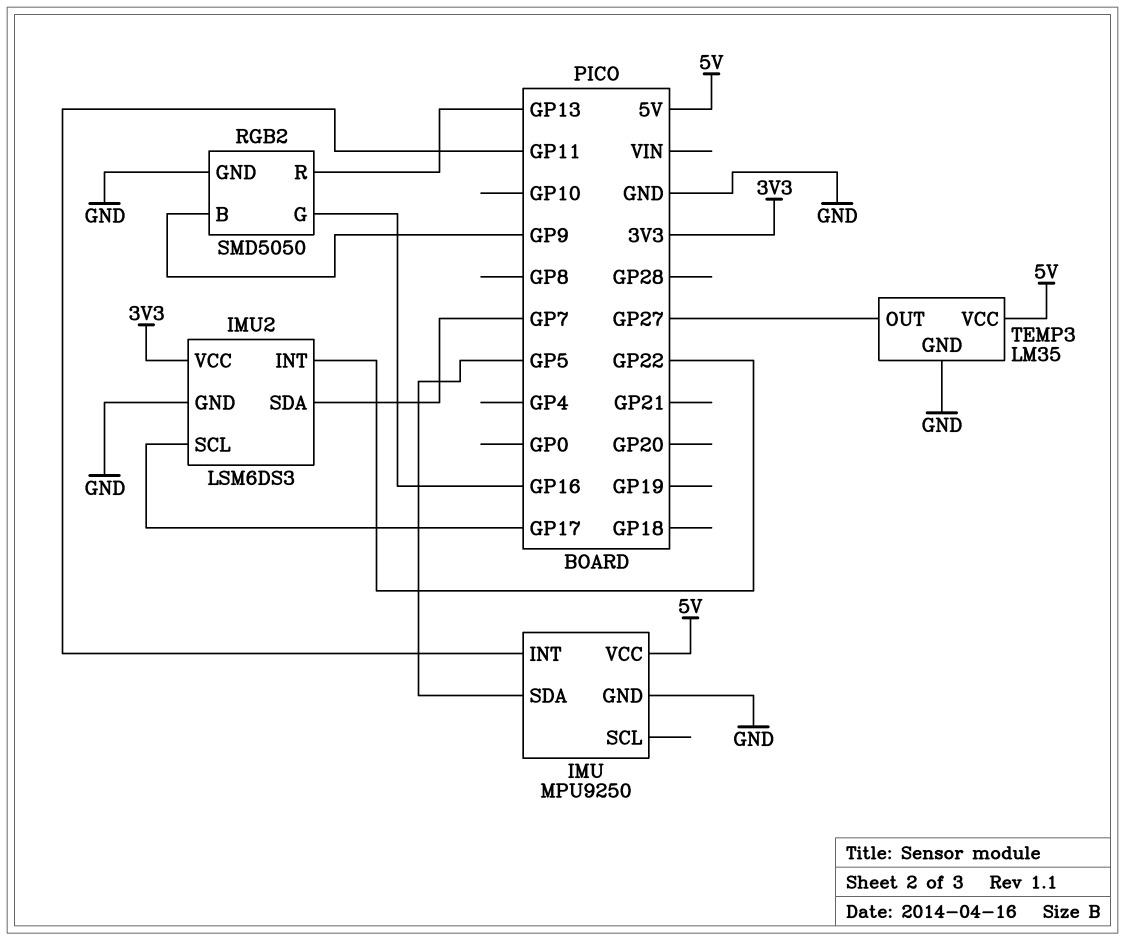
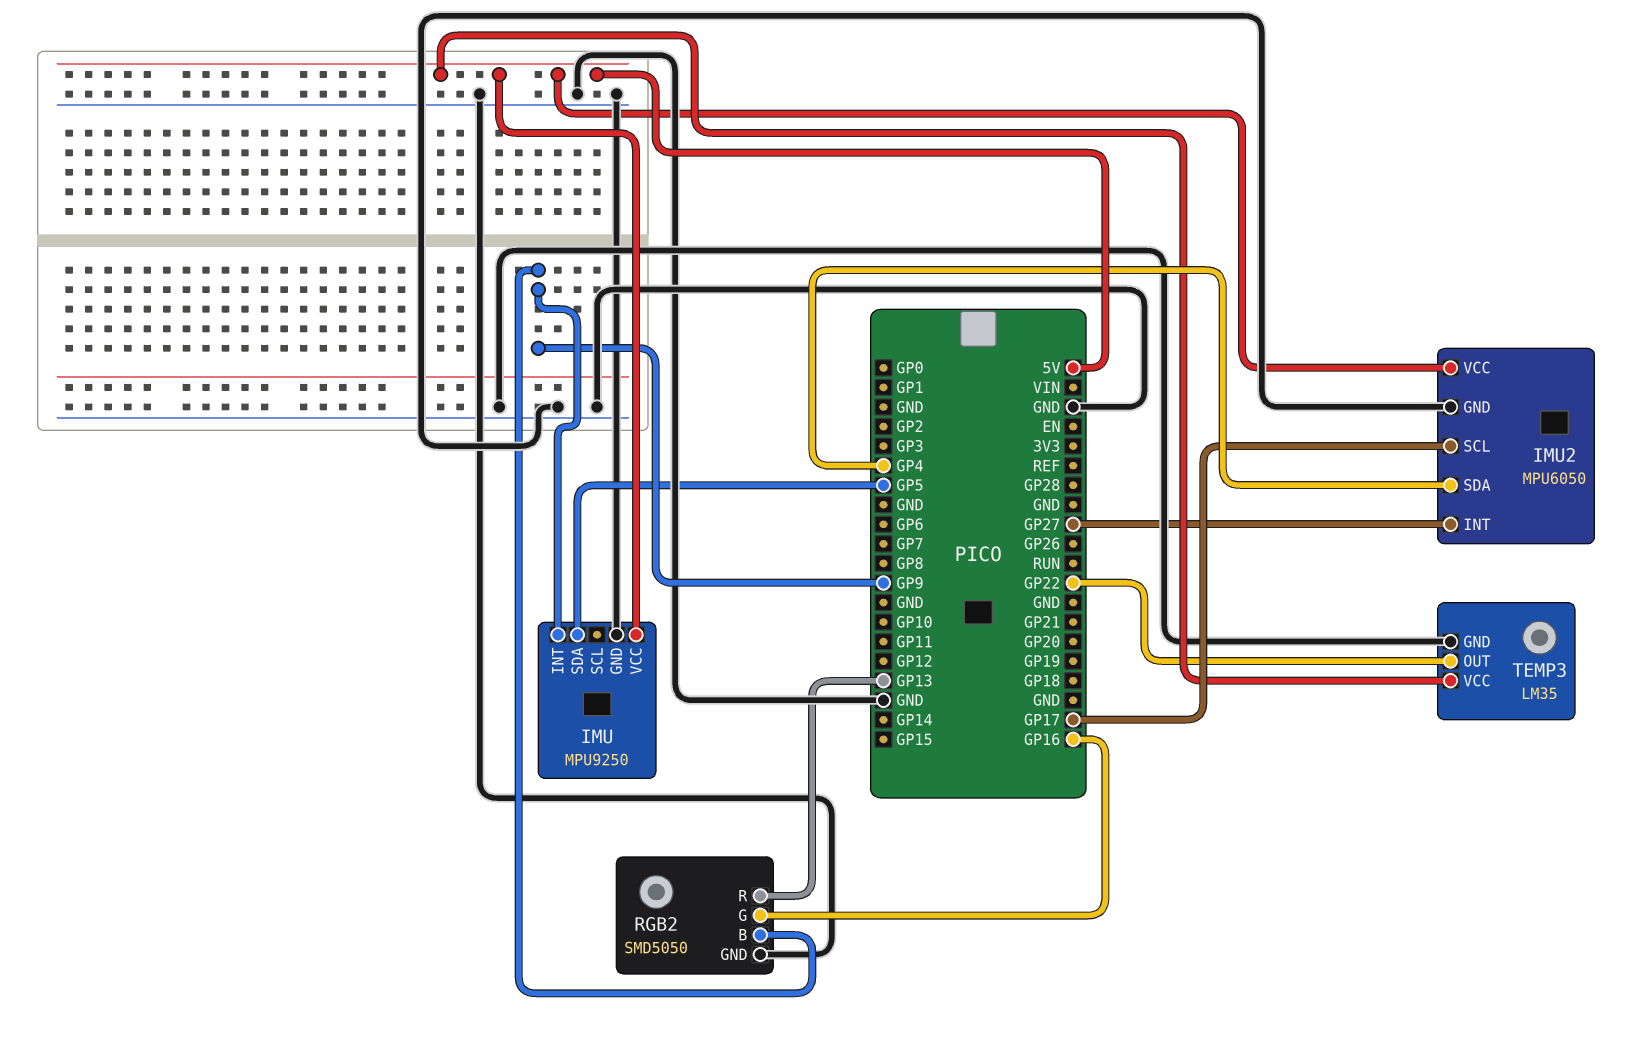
IMU pin INT: GP11 -> GP9
IMU2: LSM6DS3 -> MPU6050
IMU2 pin INT: GP22 -> GP27
IMU2 pin SDA: GP7 -> GP4
IMU2 pin VCC: 3V3 -> 5V
TEMP3 pin OUT: GP27 -> GP22

